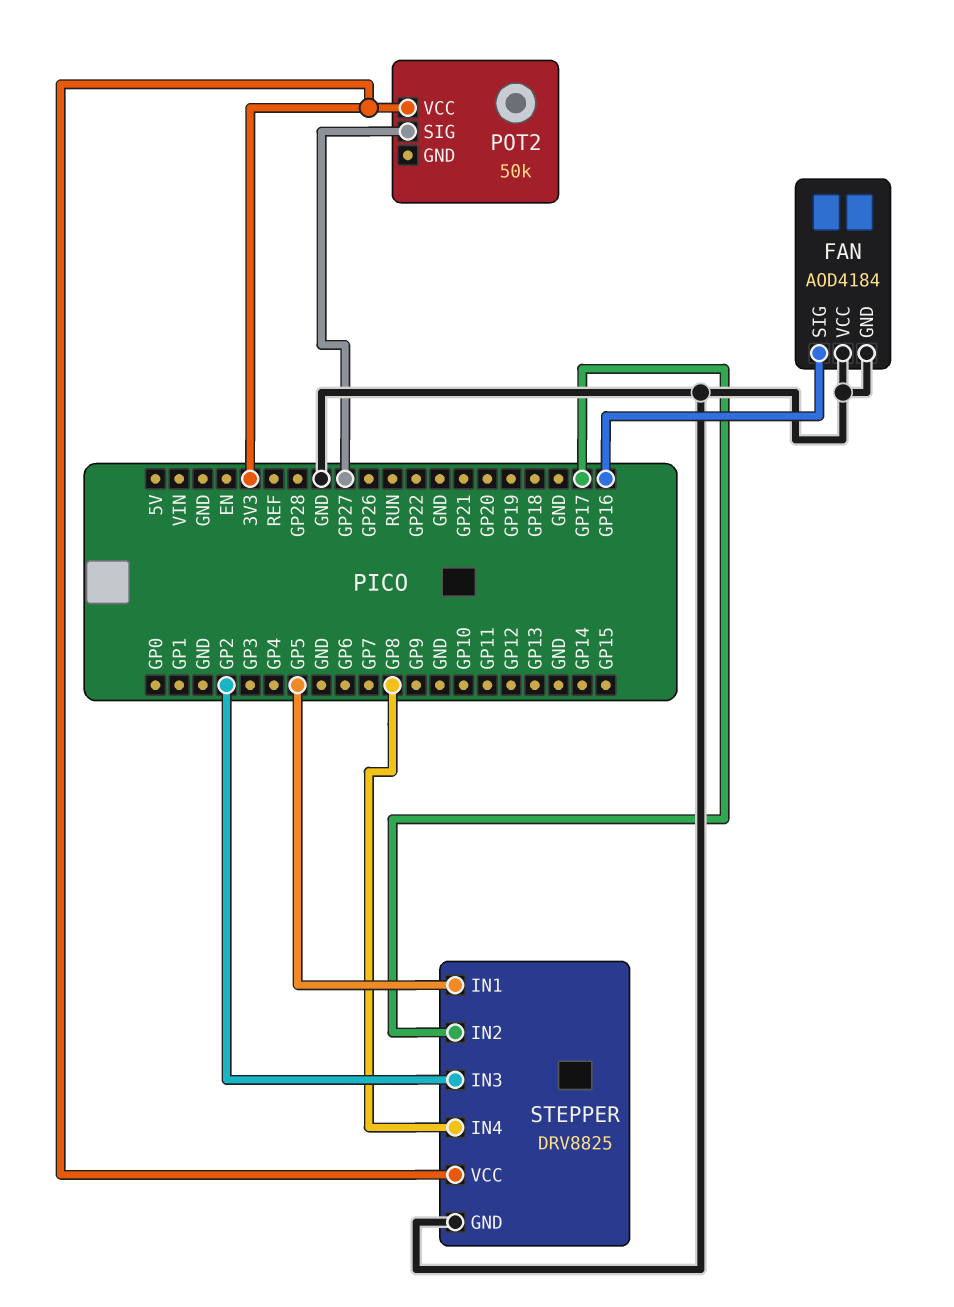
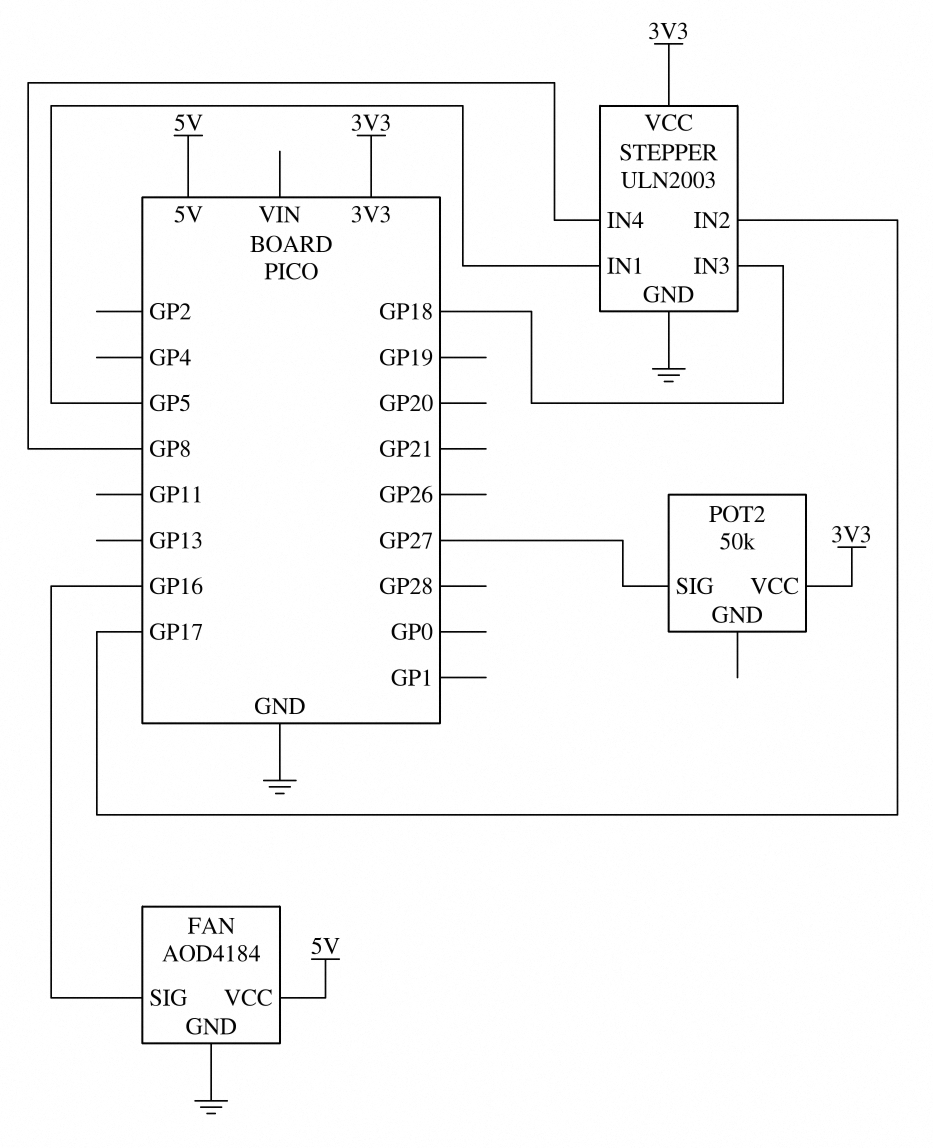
FAN pin VCC: GND -> 5V
STEPPER: DRV8825 -> ULN2003
STEPPER pin IN3: GP2 -> GP18

